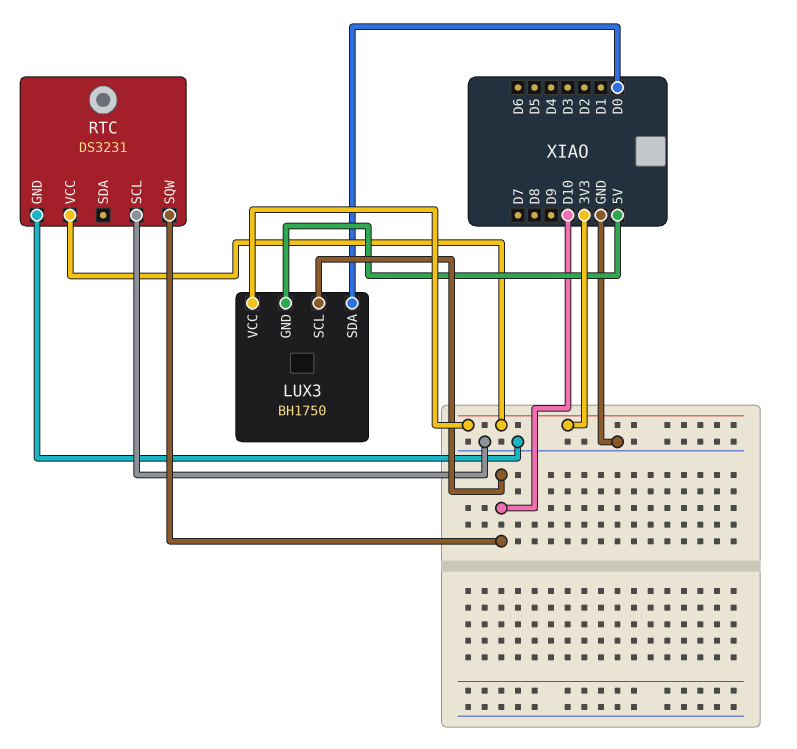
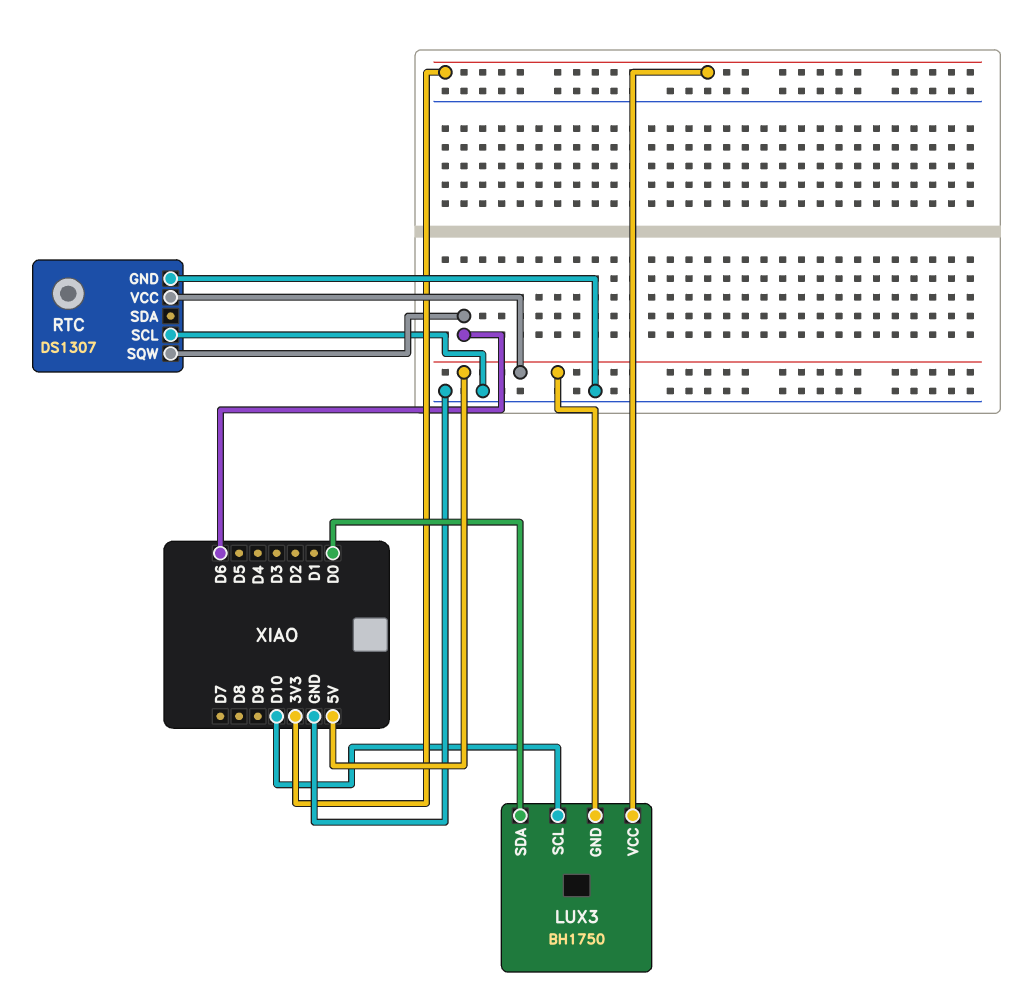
RTC: DS3231 -> DS1307
RTC pin SQW: D10 -> D6
RTC pin VCC: 3V3 -> 5V

